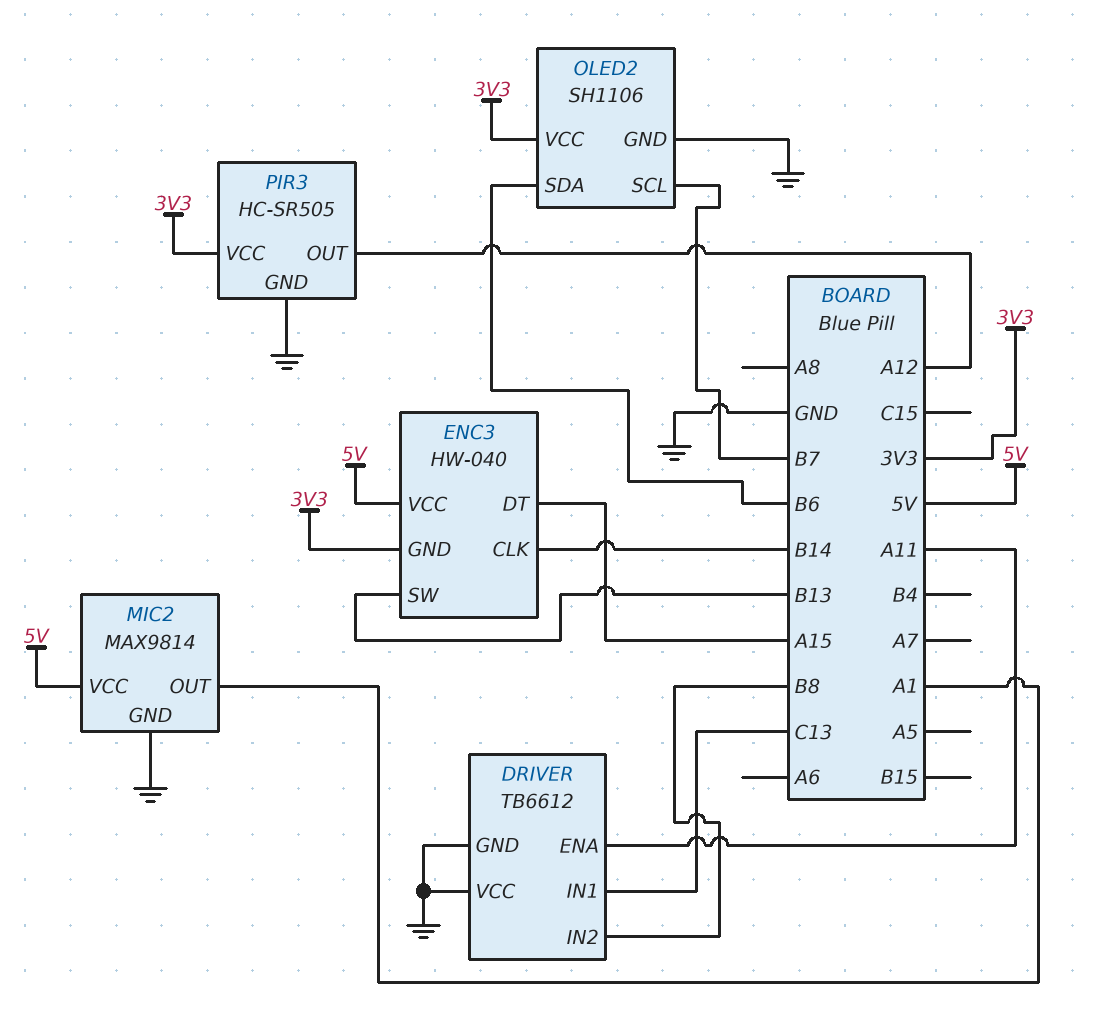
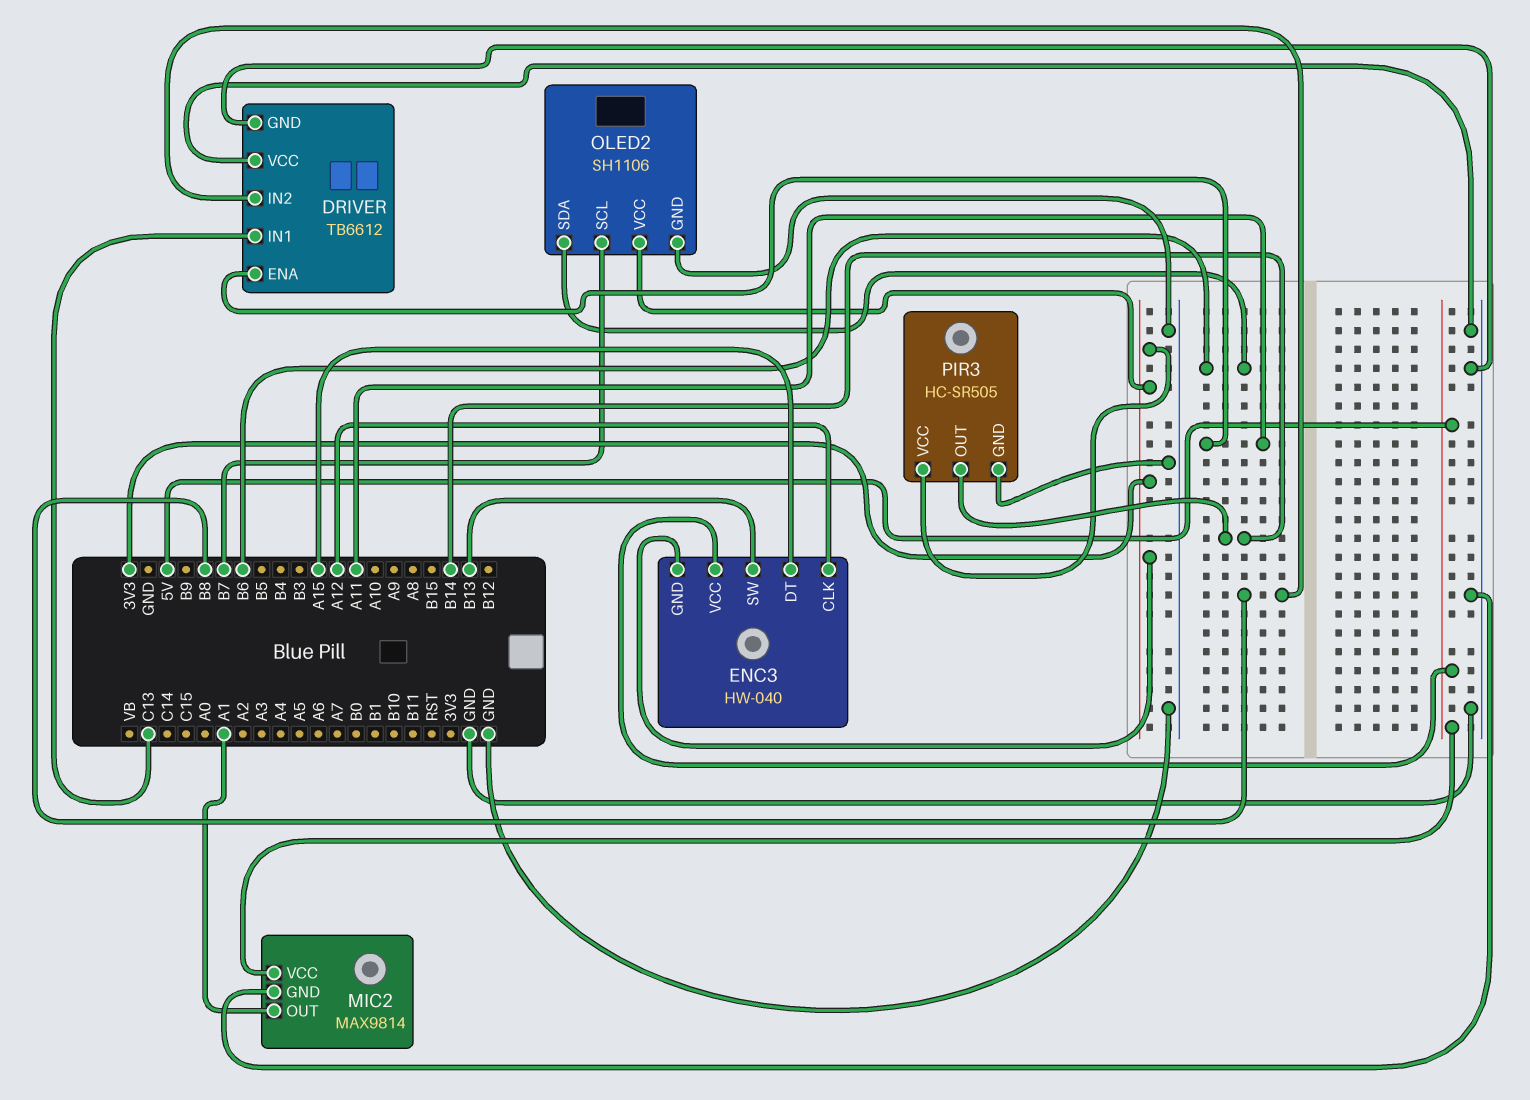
ENC3 pin CLK: B14 -> A12
PIR3 pin OUT: A12 -> B14

